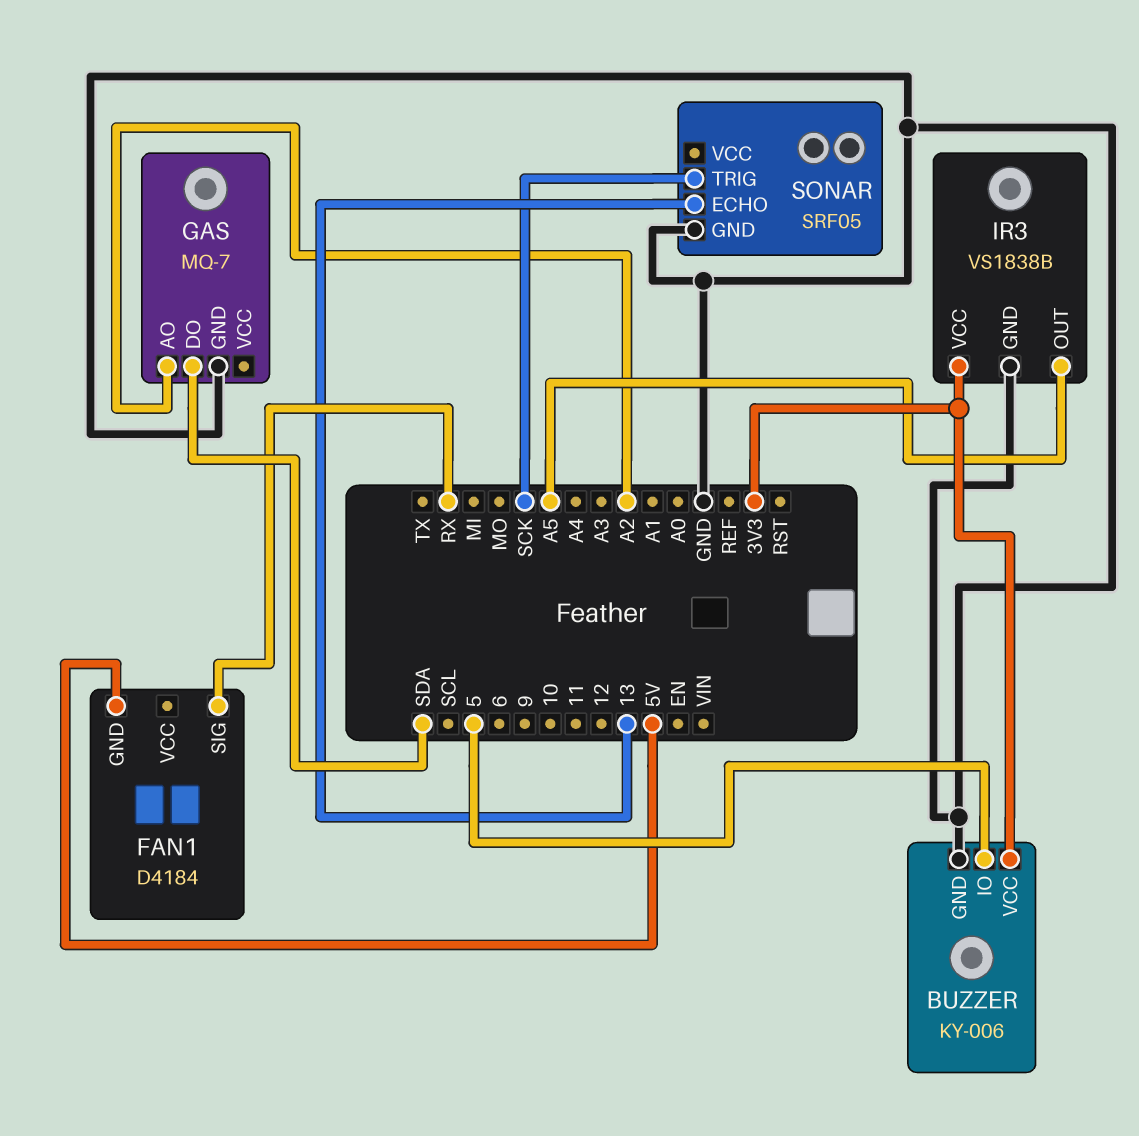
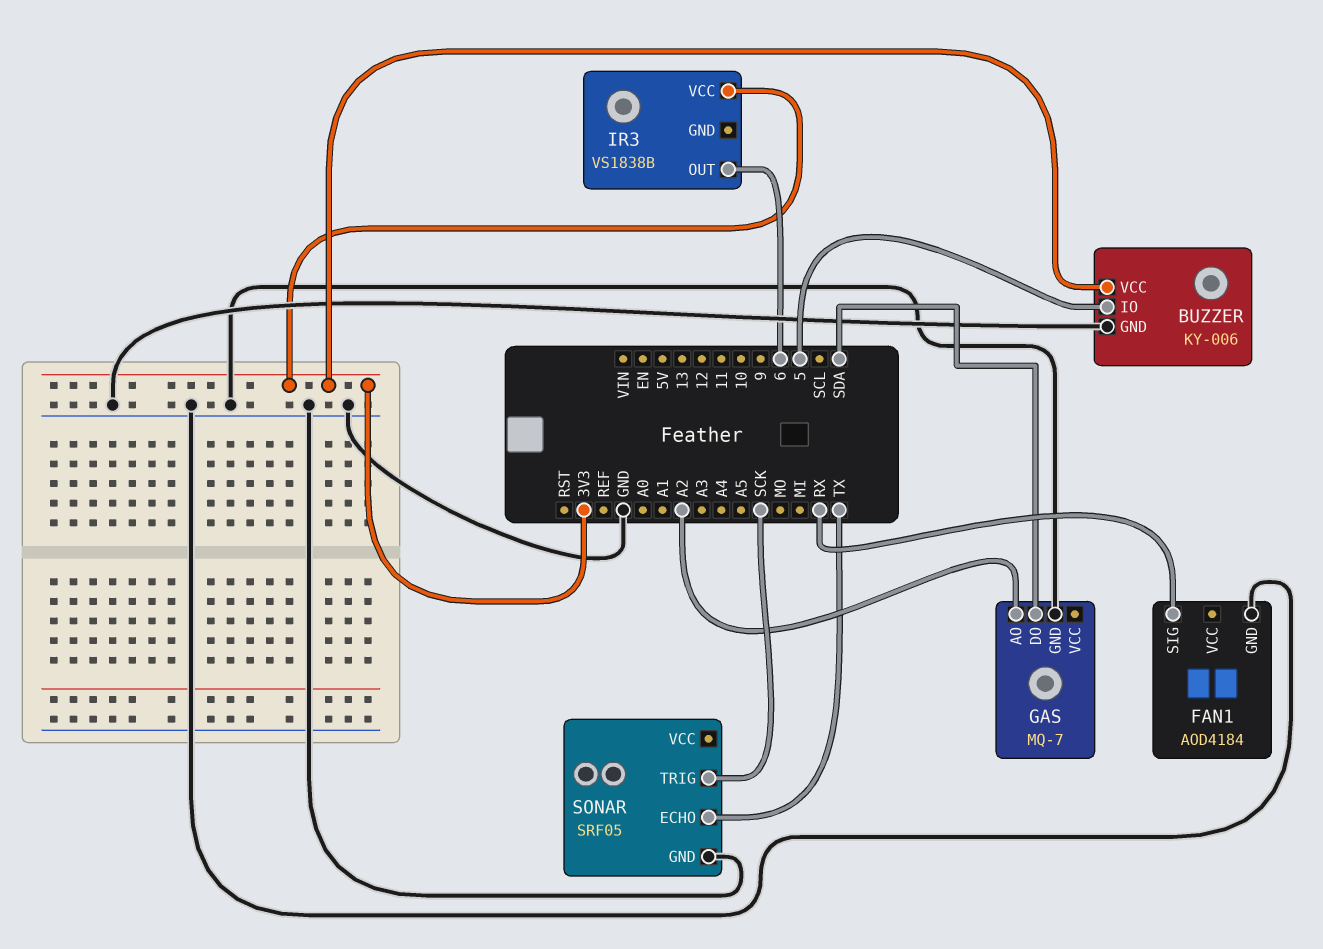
FAN1: D4184 -> AOD4184
FAN1 pin GND: 5V -> GND
IR3 pin GND: GND -> none
IR3 pin OUT: A5 -> 6
SONAR pin ECHO: 13 -> TX

